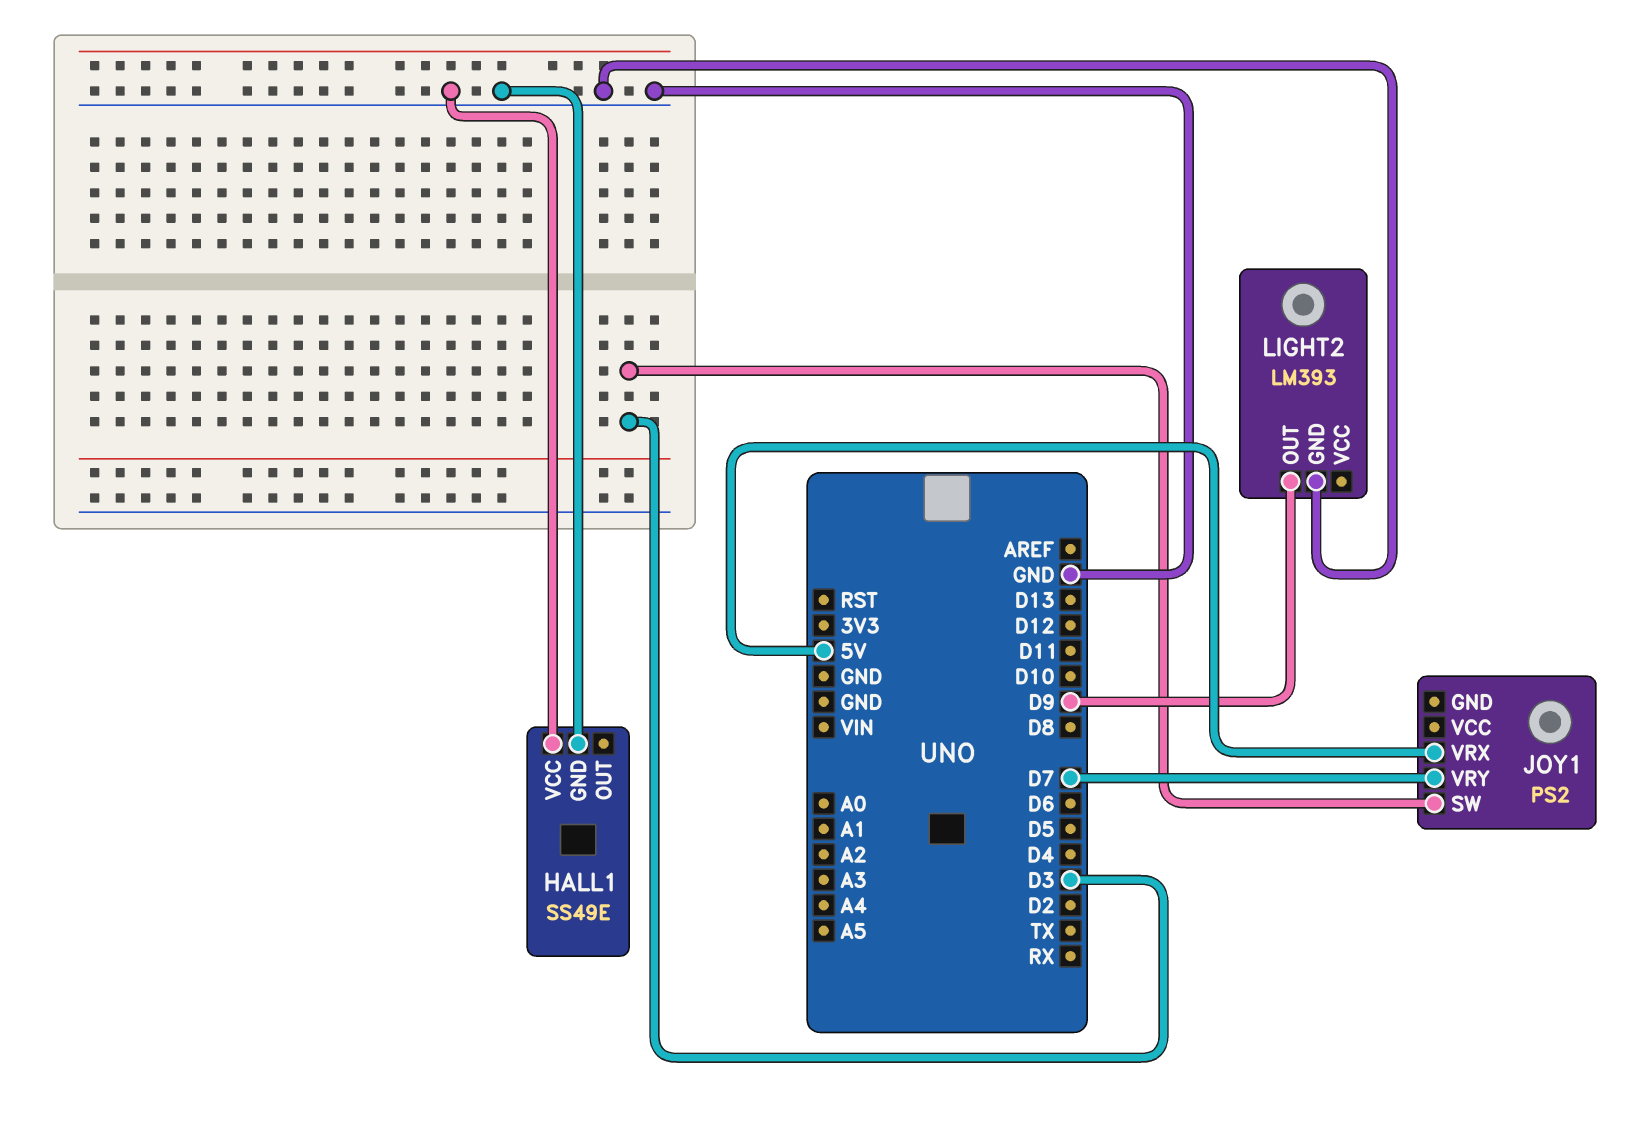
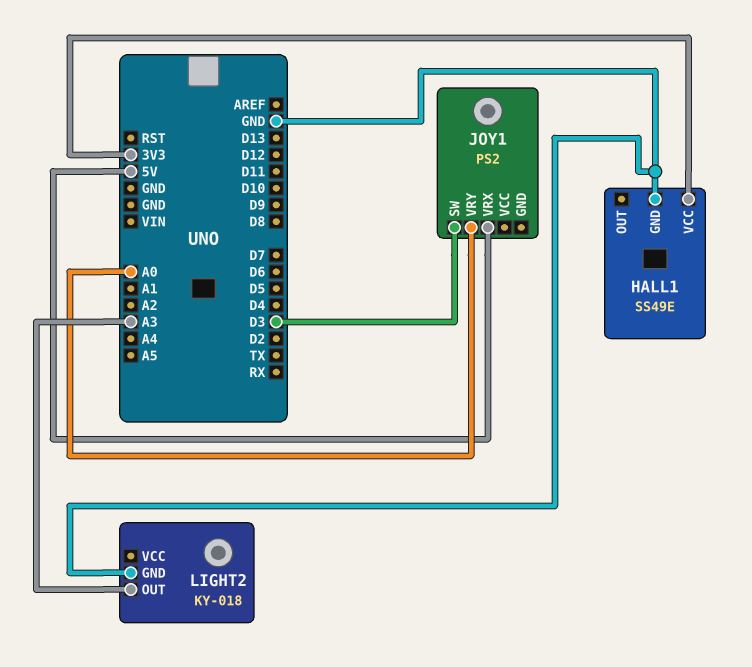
HALL1 pin VCC: GND -> 3V3
JOY1 pin VRY: D7 -> A0
LIGHT2: LM393 -> KY-018
LIGHT2 pin OUT: D9 -> A3

